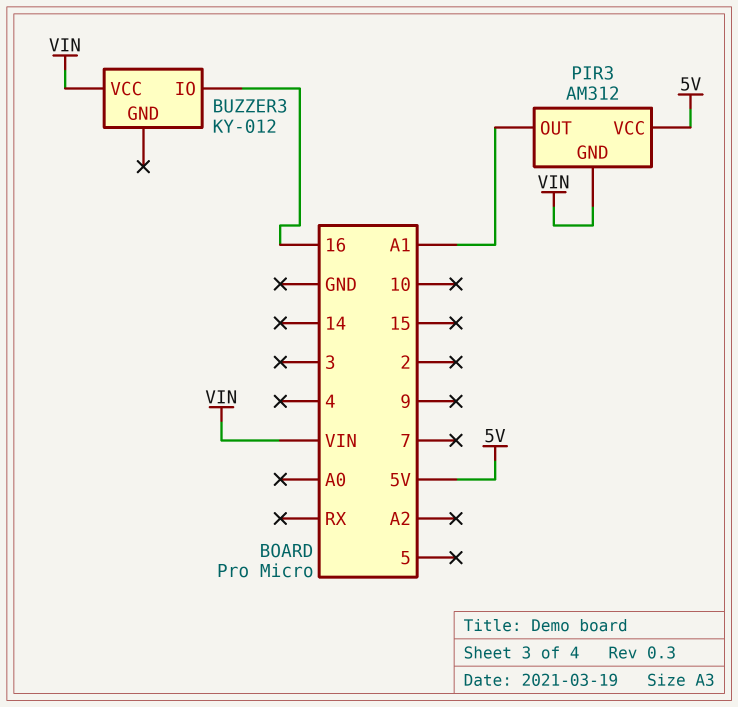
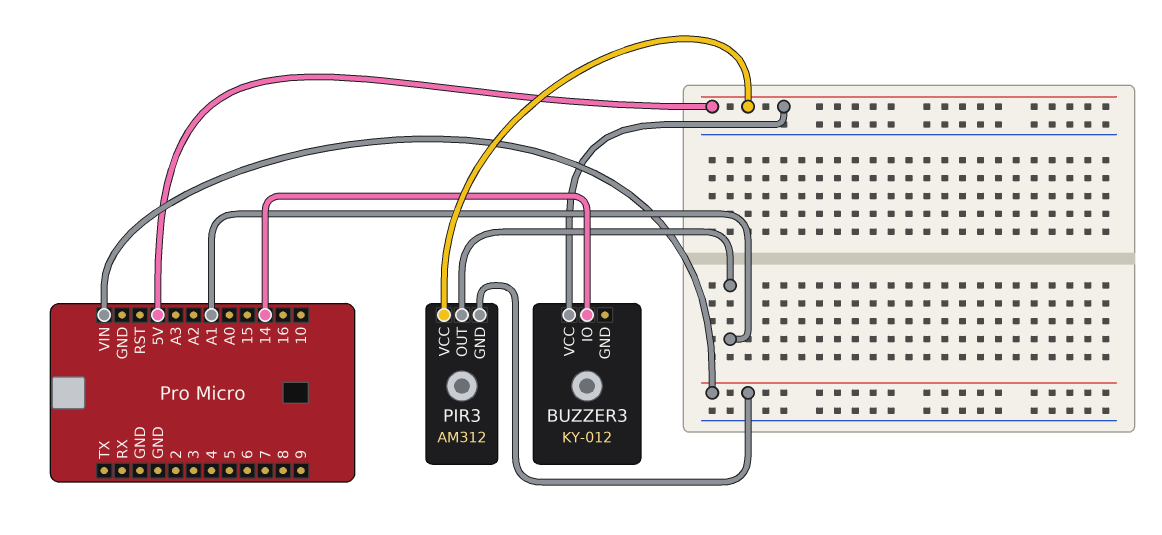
BUZZER3 pin IO: 16 -> 14
BUZZER3 pin VCC: VIN -> 5V

